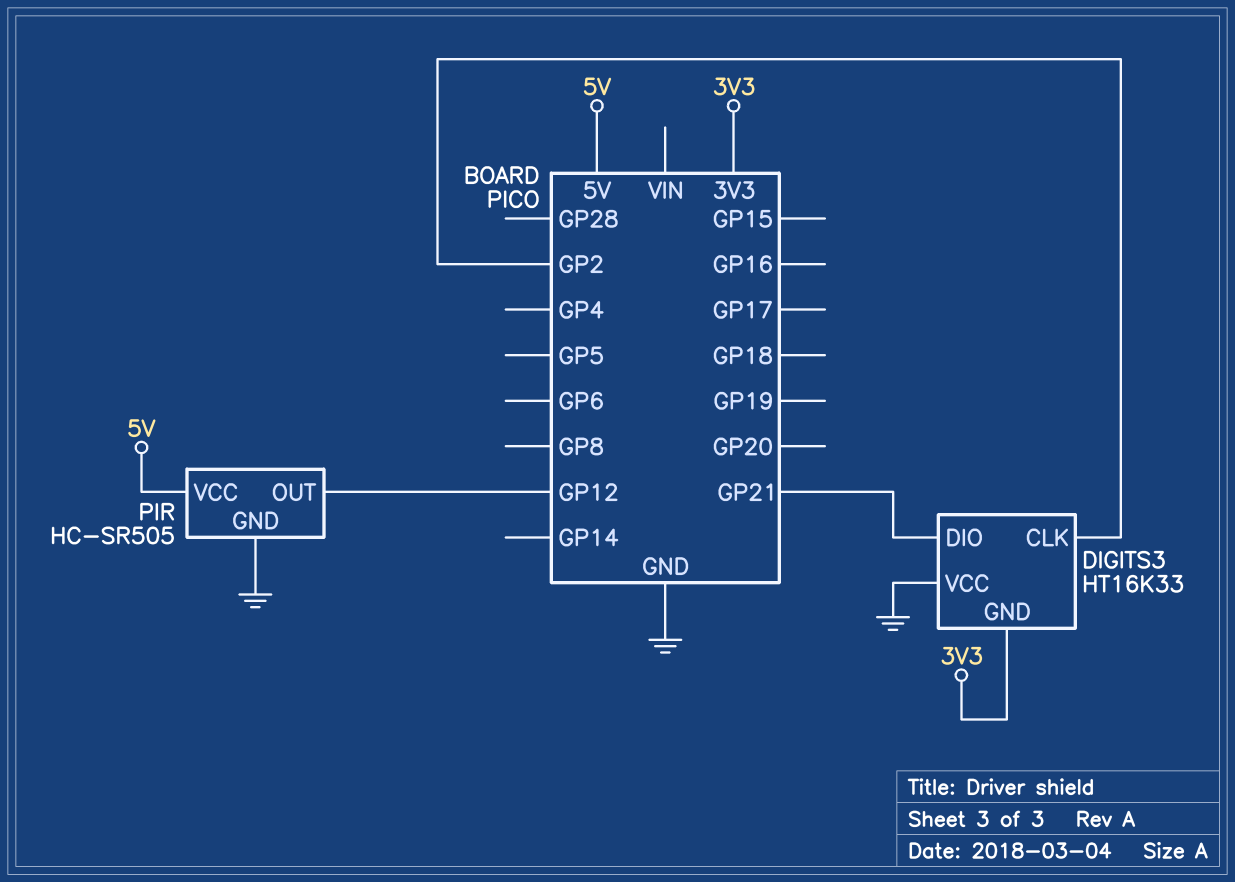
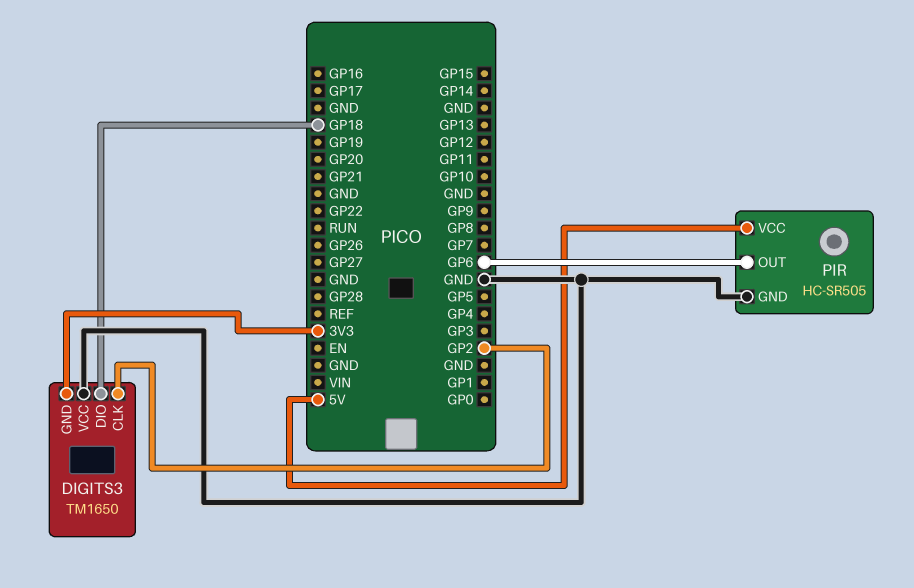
DIGITS3: HT16K33 -> TM1650
DIGITS3 pin DIO: GP21 -> GP18
PIR pin OUT: GP12 -> GP6

